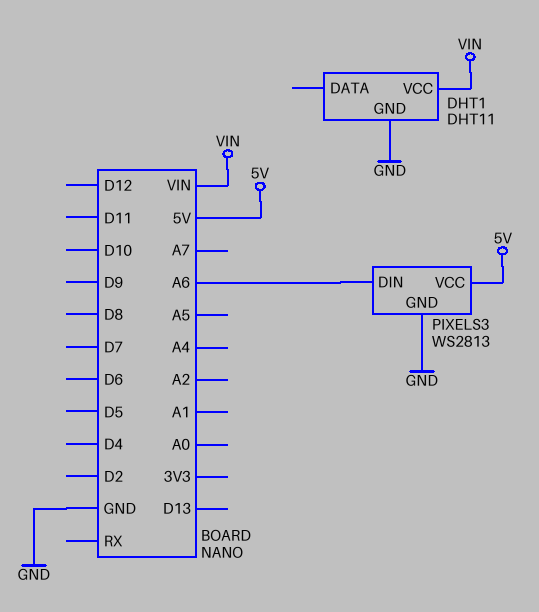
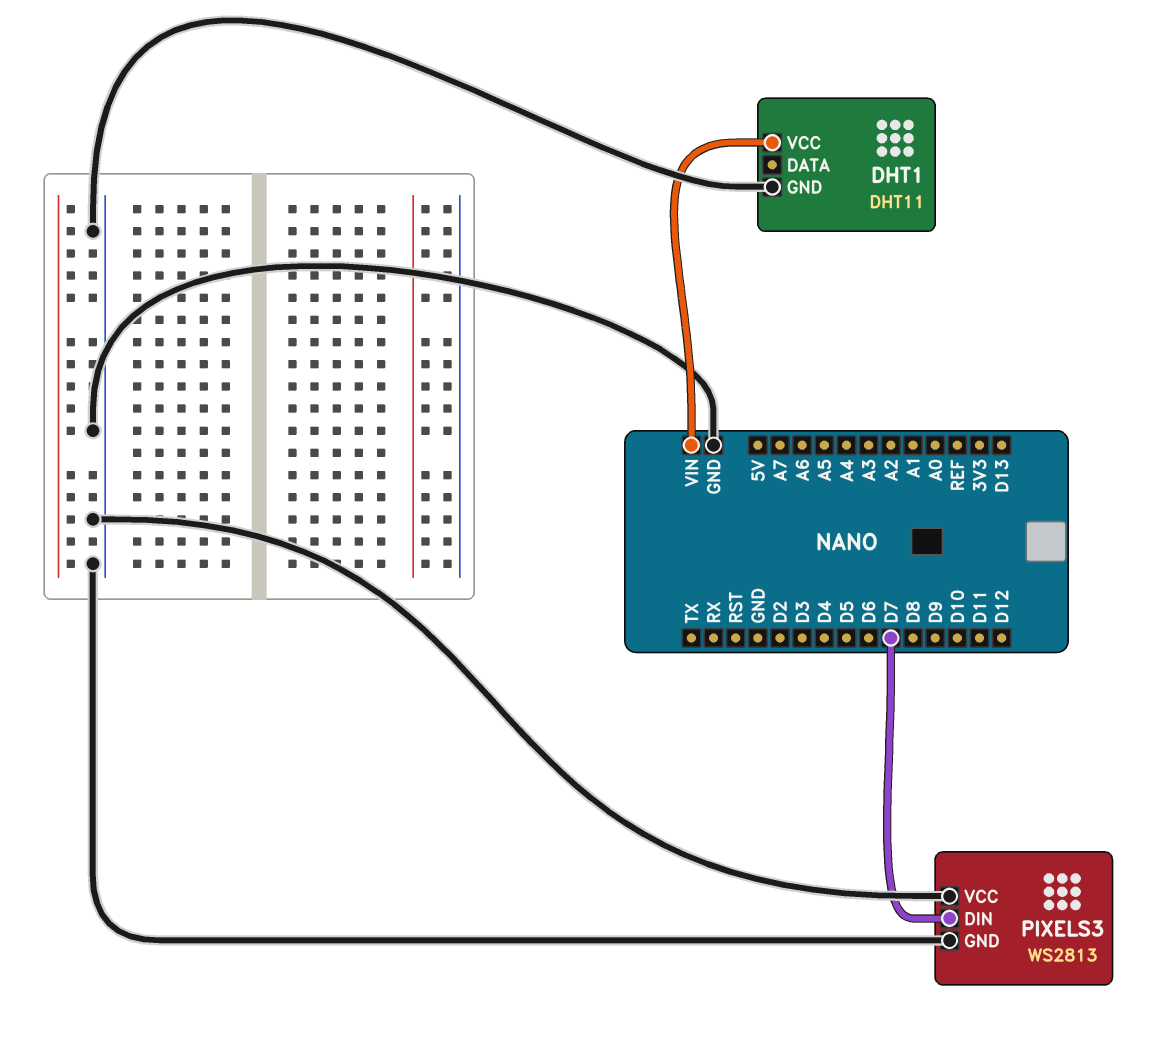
PIXELS3 pin DIN: A6 -> D7
PIXELS3 pin VCC: 5V -> GND

